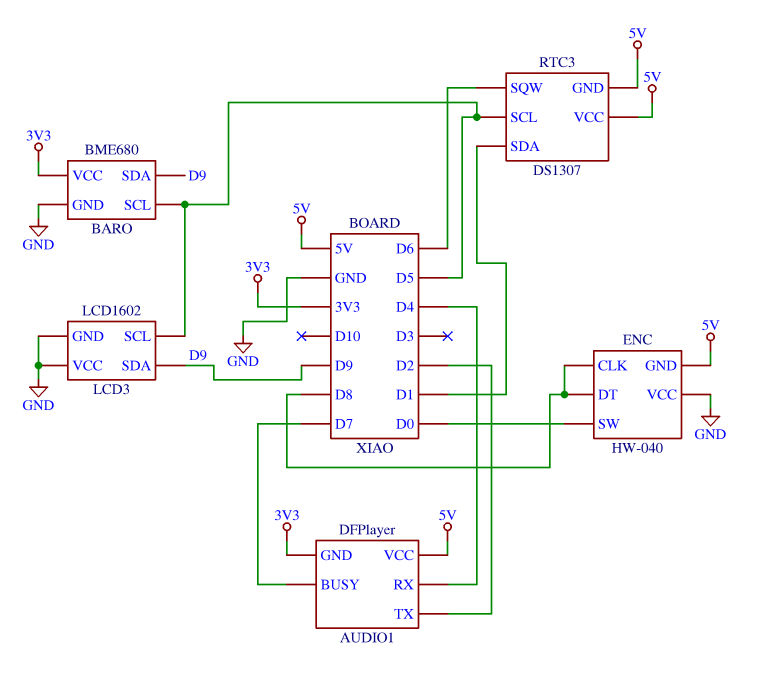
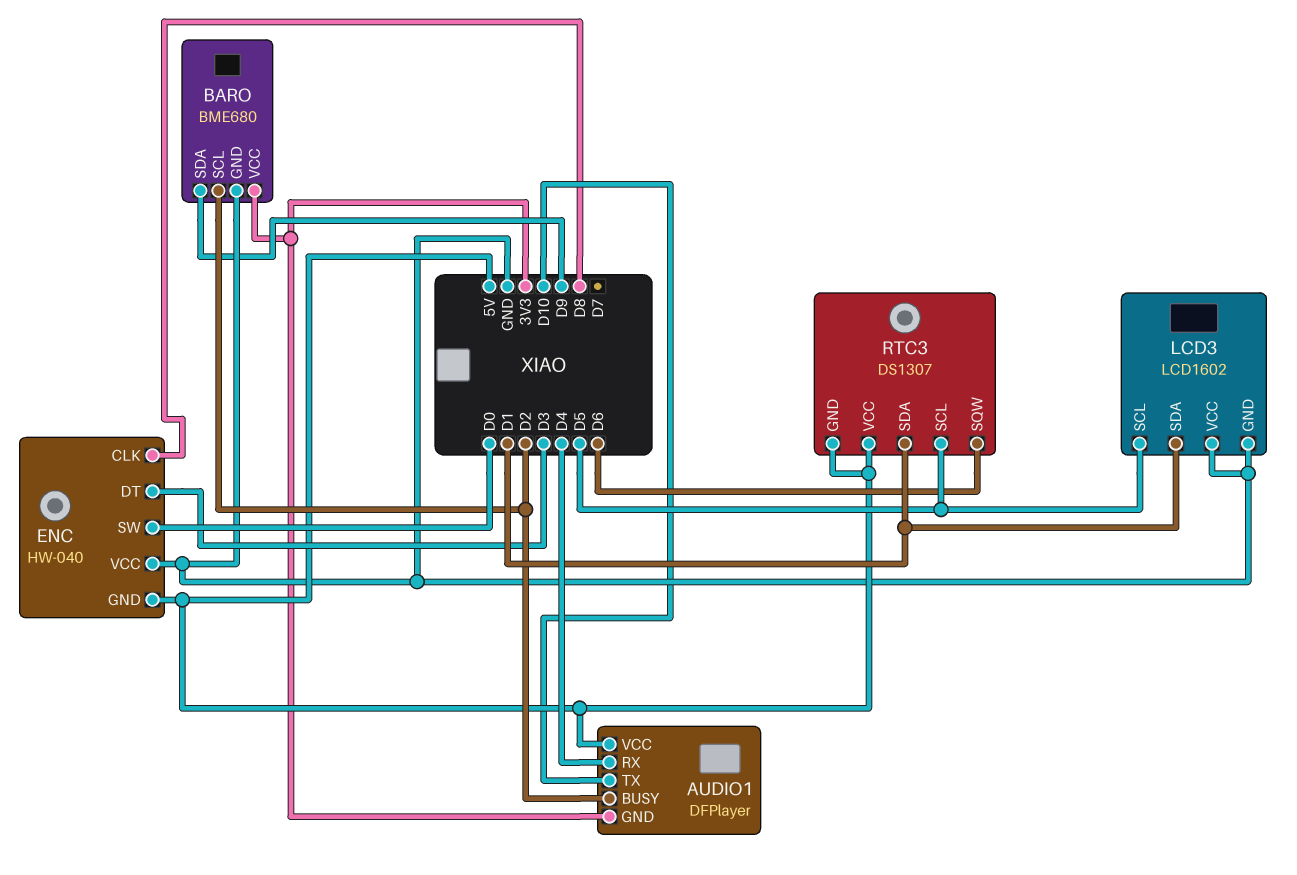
AUDIO1 pin BUSY: D7 -> D2
AUDIO1 pin TX: D2 -> D10
BARO pin SCL: D5 -> D2
ENC pin DT: D8 -> D3
LCD3 pin SDA: D9 -> D1

